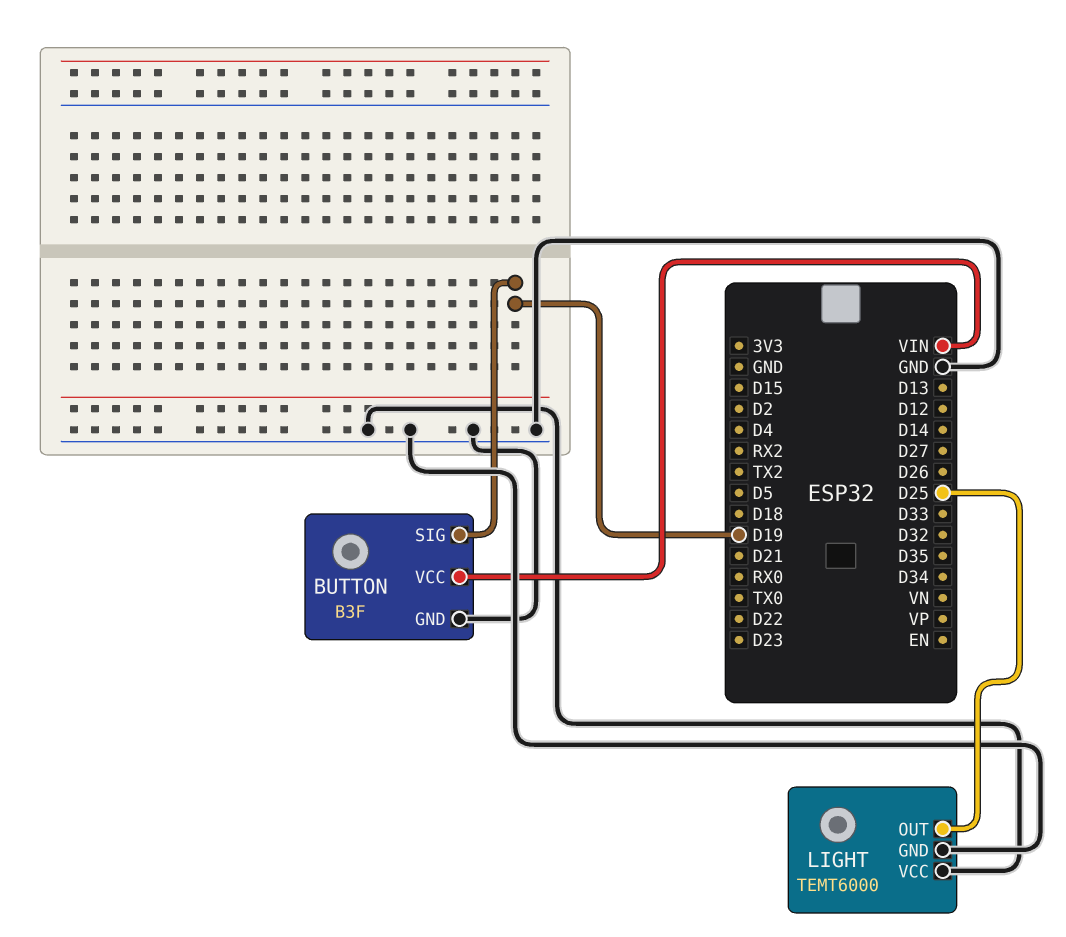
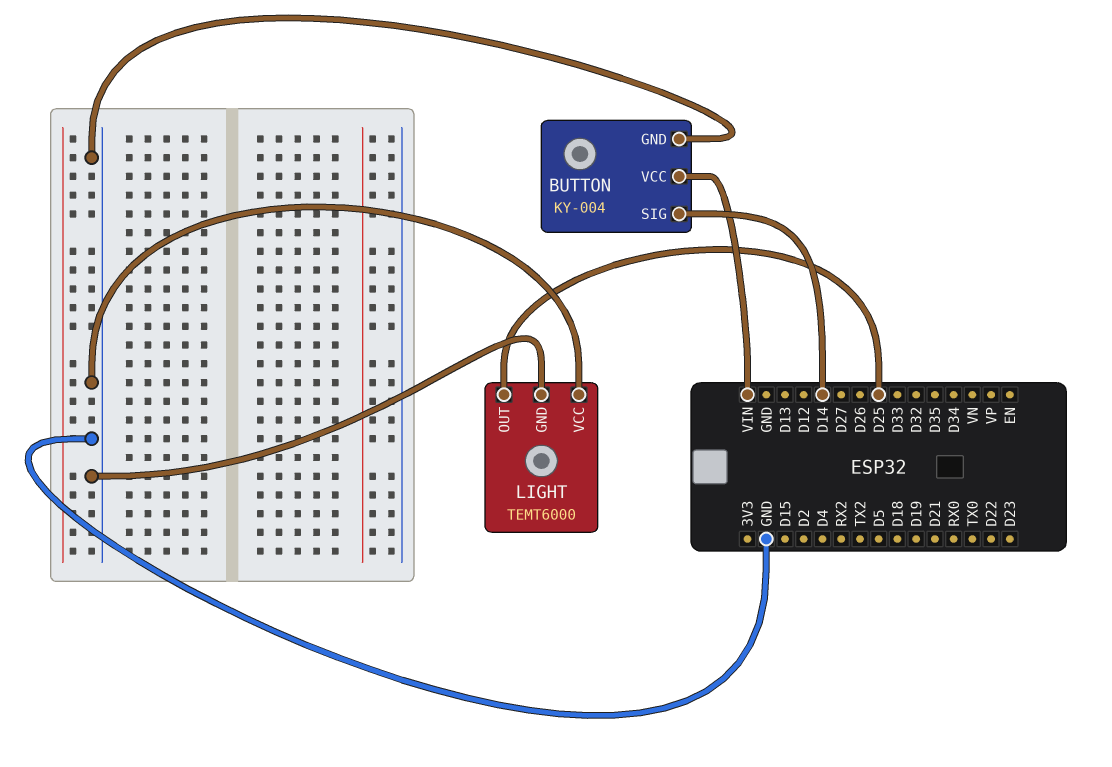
BUTTON: B3F -> KY-004
BUTTON pin SIG: D19 -> D14

